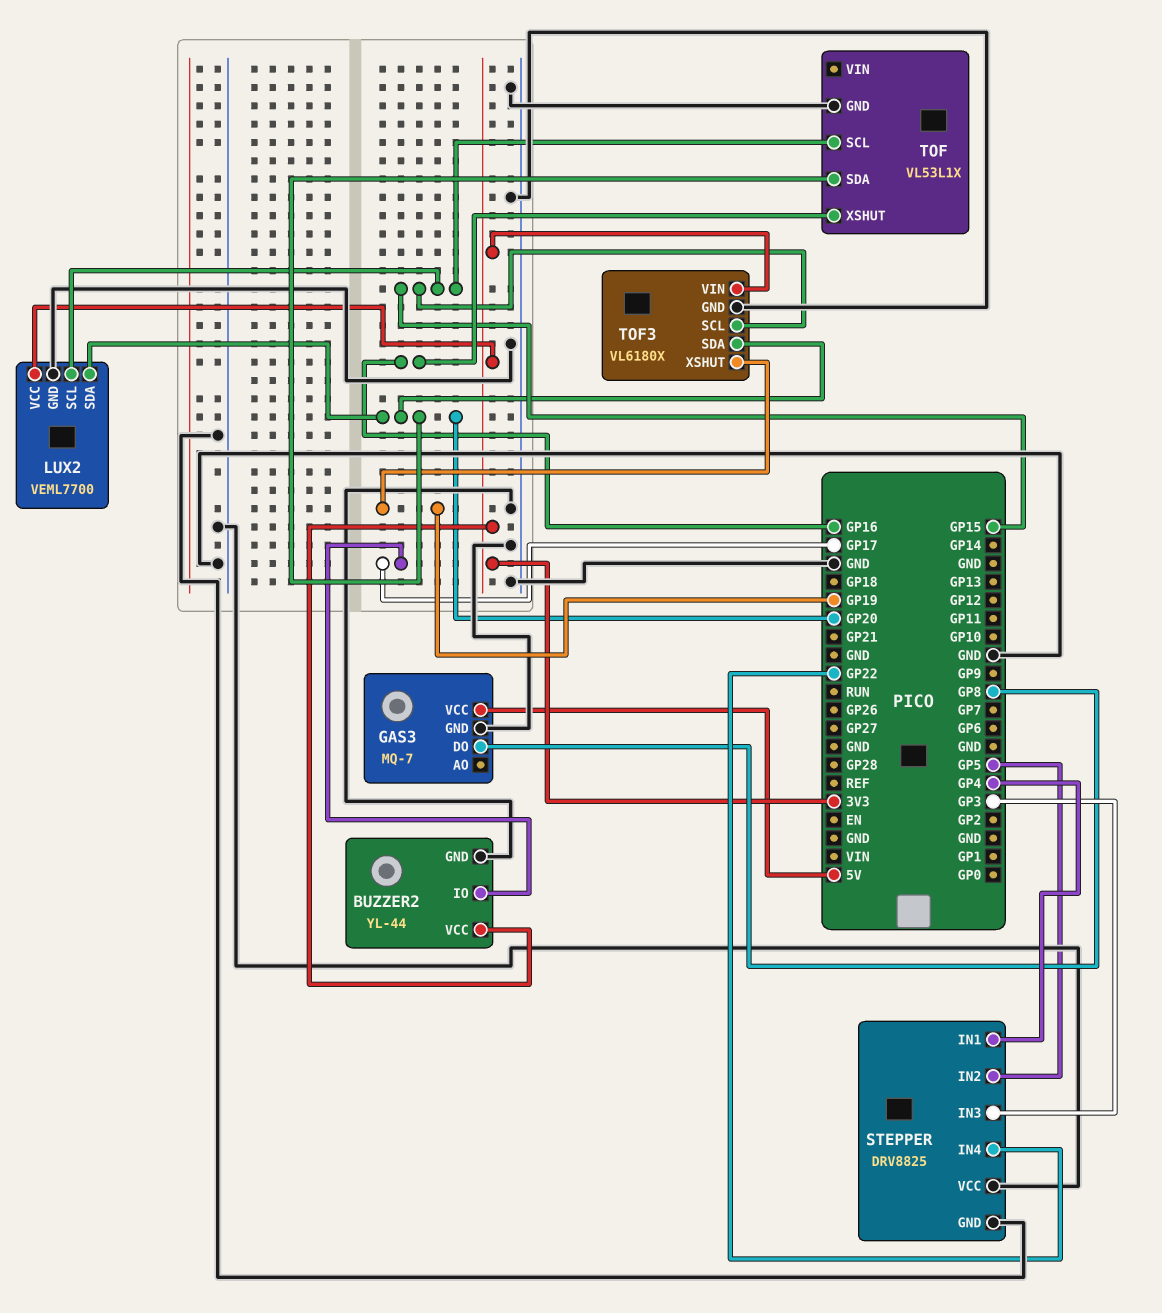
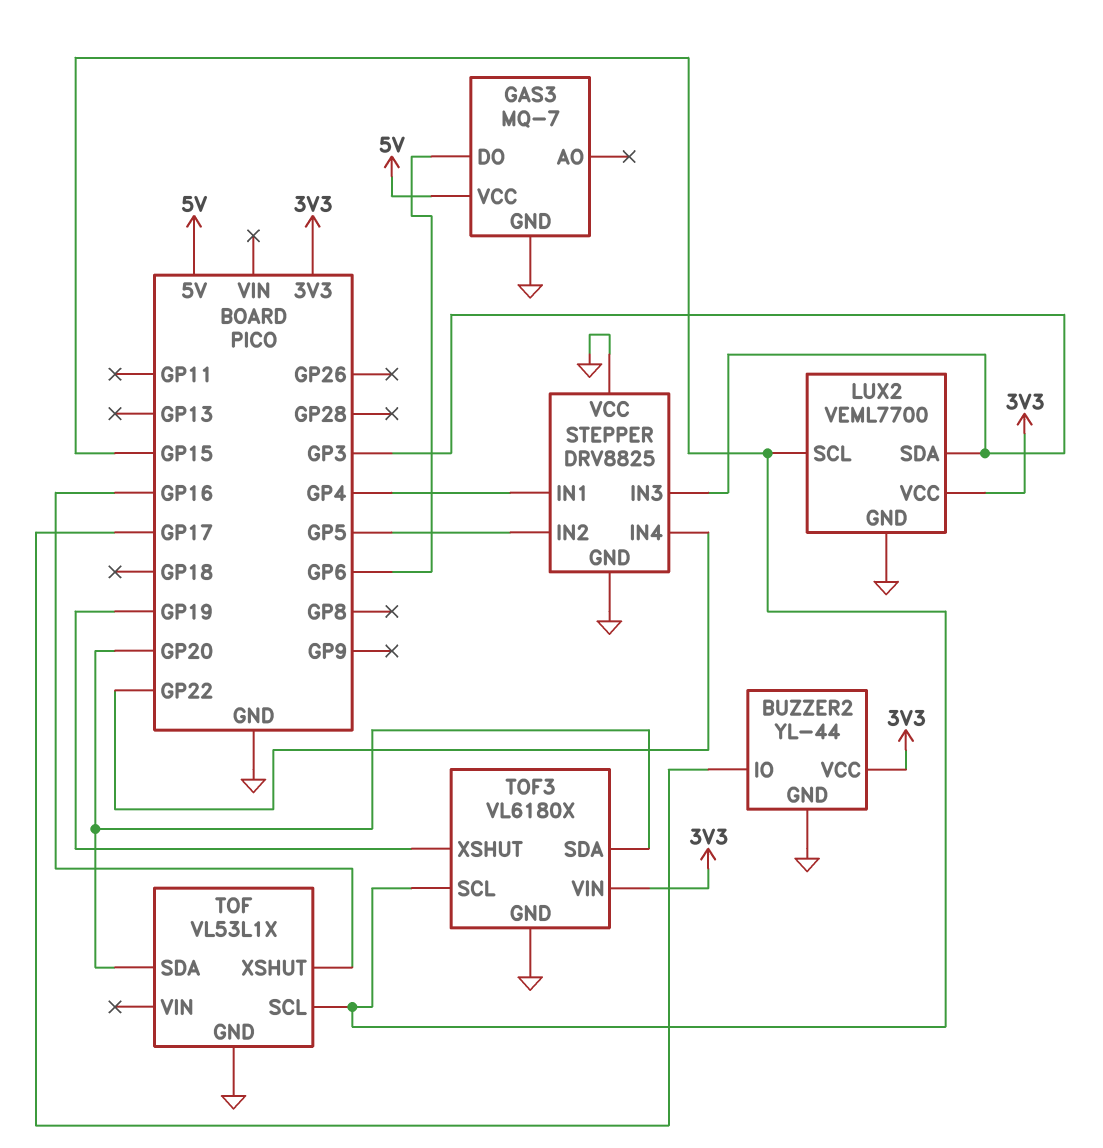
GAS3 pin DO: GP8 -> GP6
LUX2 pin SDA: GP20 -> GP3

